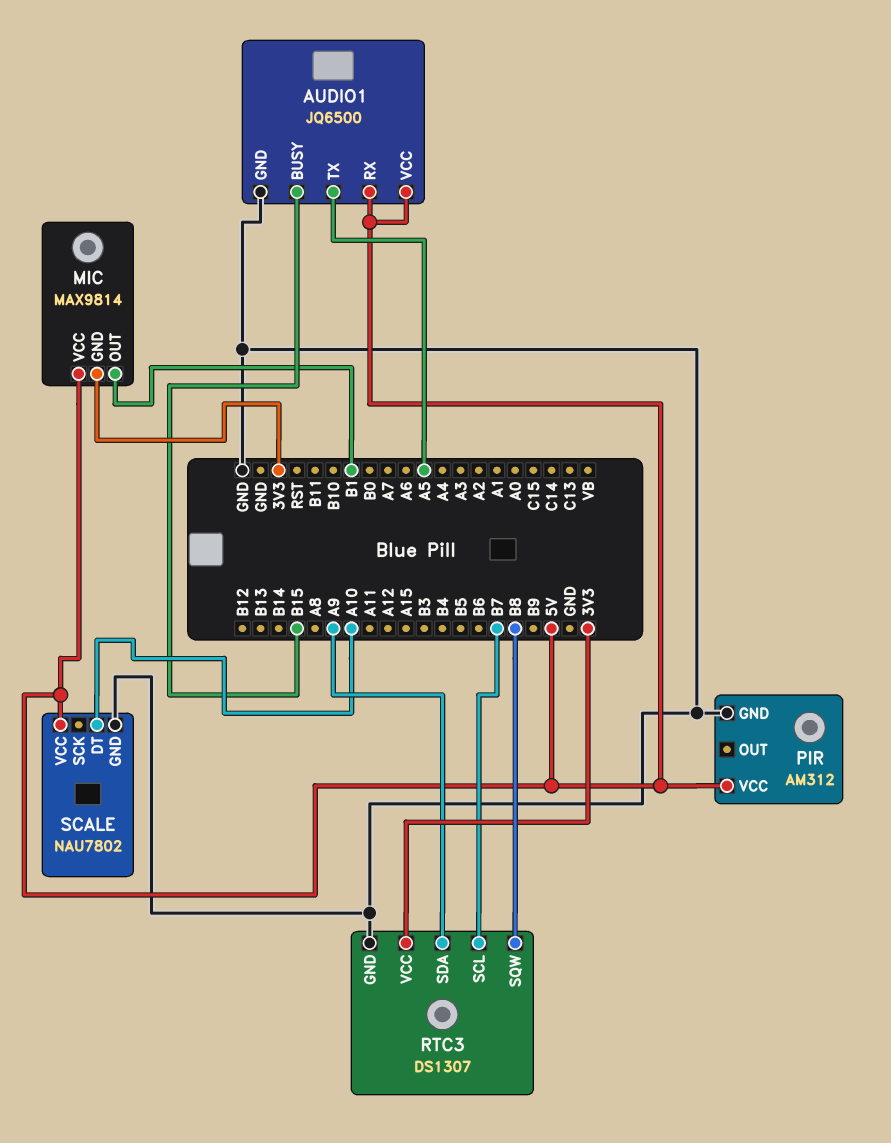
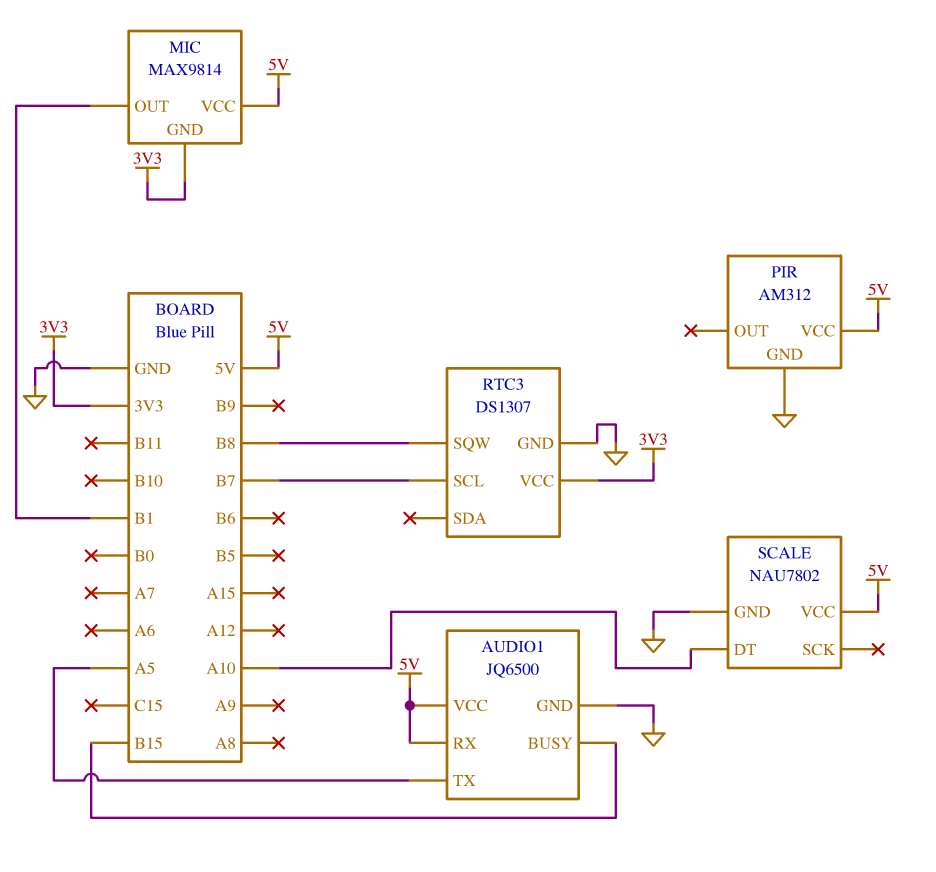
RTC3 pin SDA: A9 -> none

